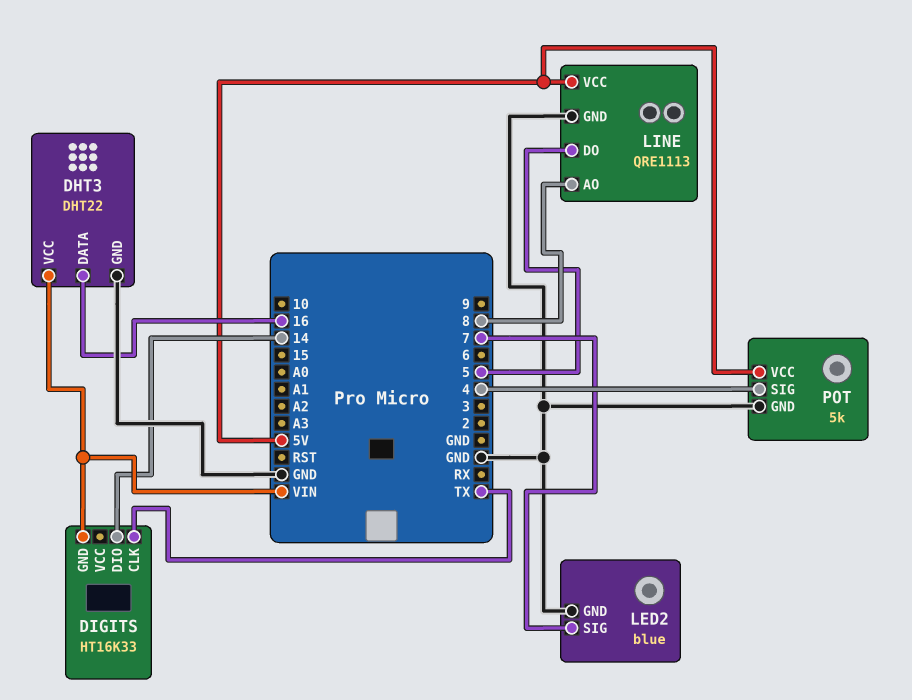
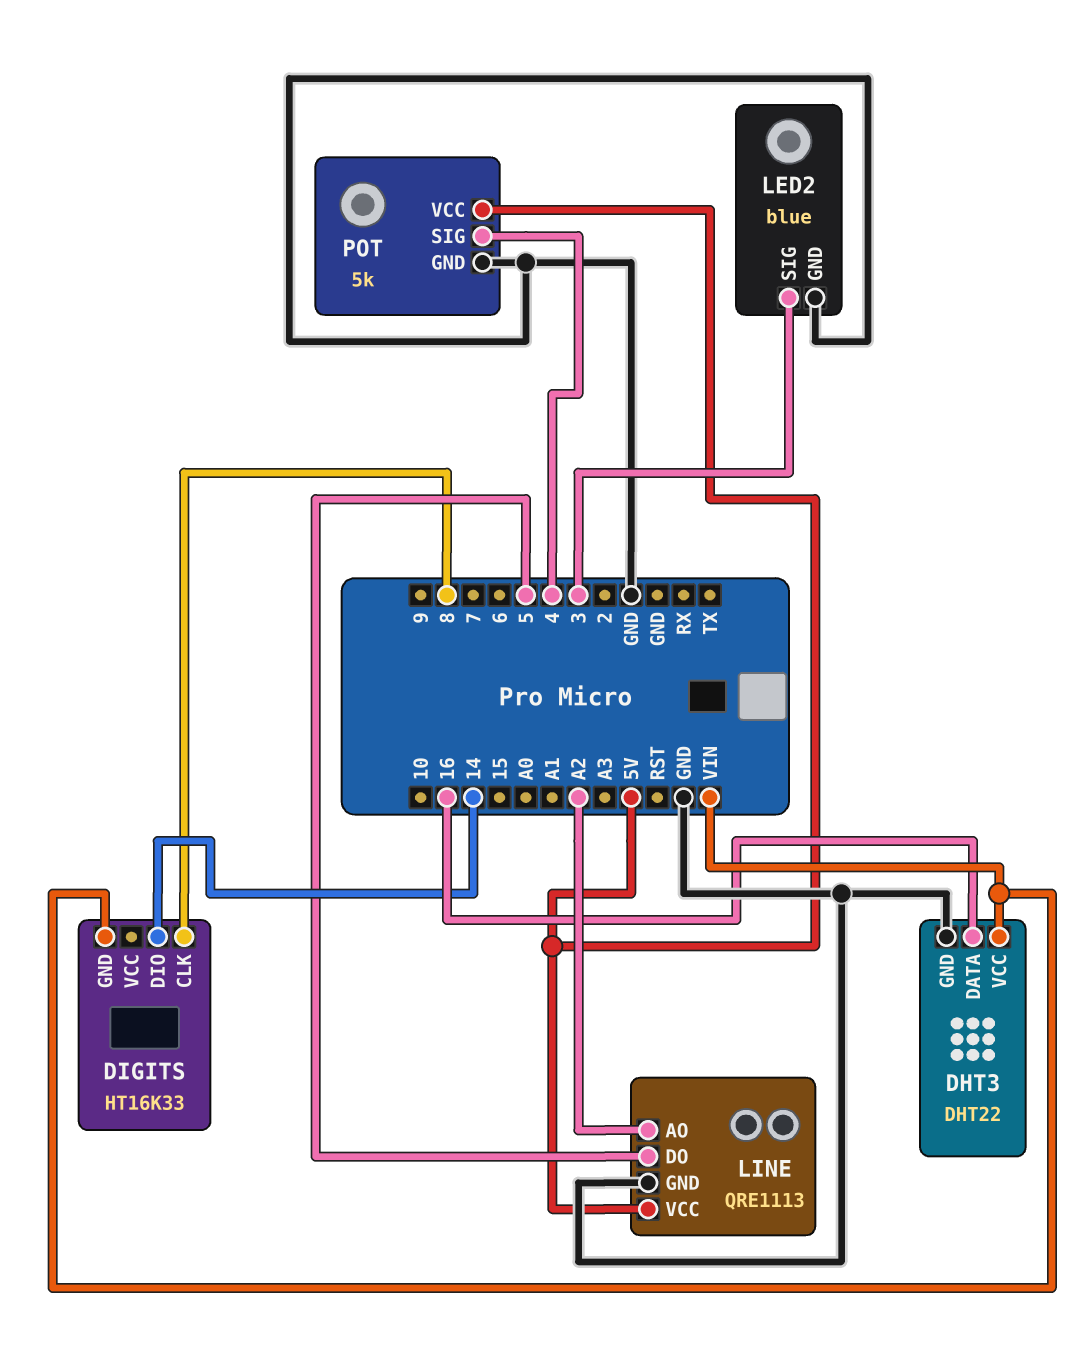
DIGITS pin CLK: TX -> 8
LED2 pin SIG: 7 -> 3
LINE pin AO: 8 -> A2

